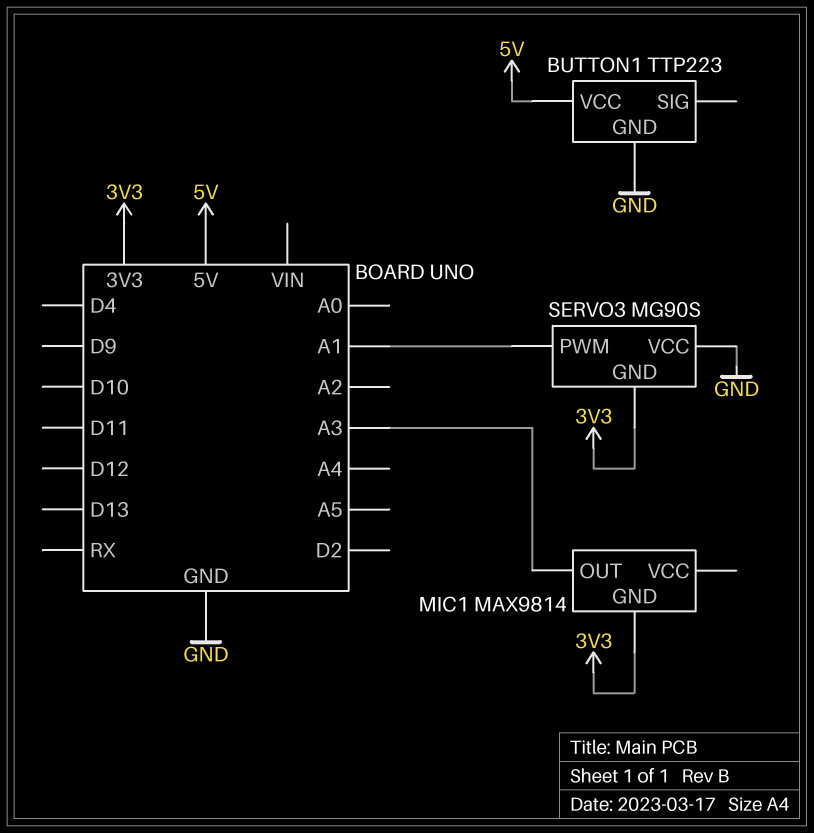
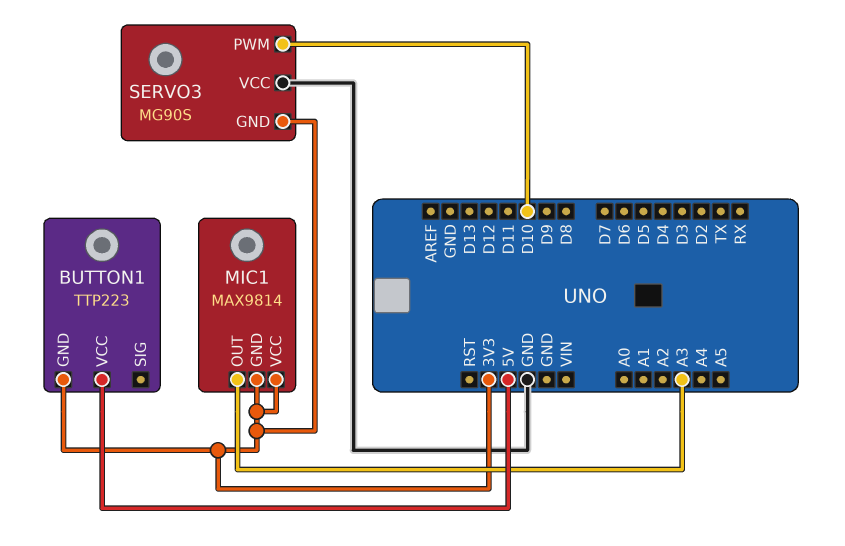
BUTTON1 pin GND: GND -> 3V3
MIC1 pin VCC: none -> 3V3
SERVO3 pin PWM: A1 -> D10

